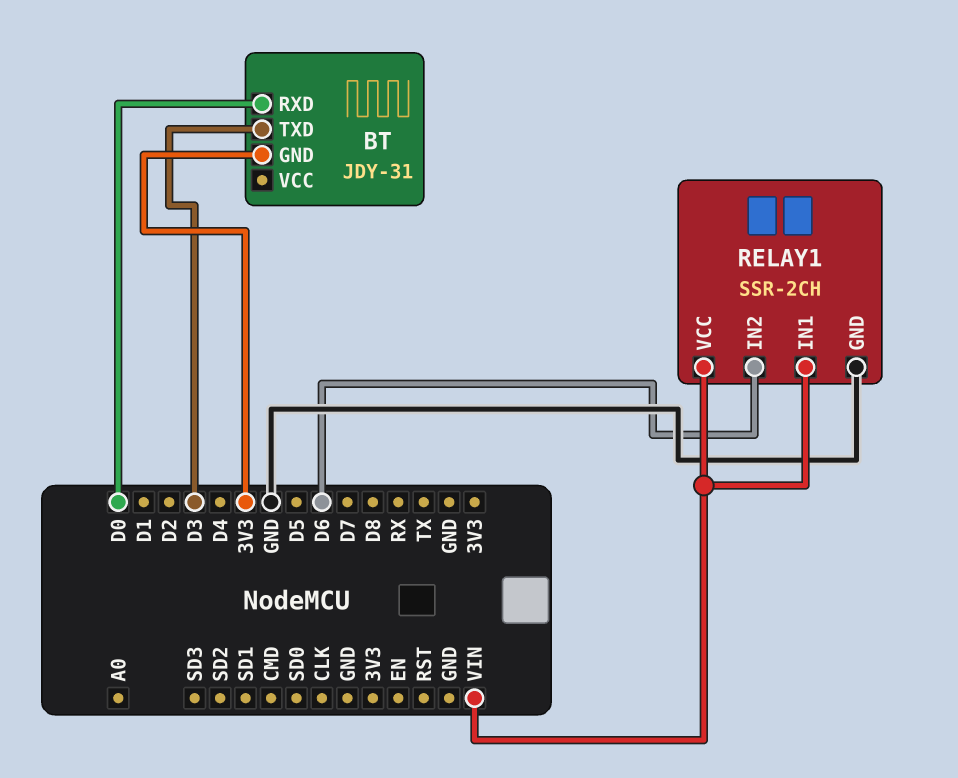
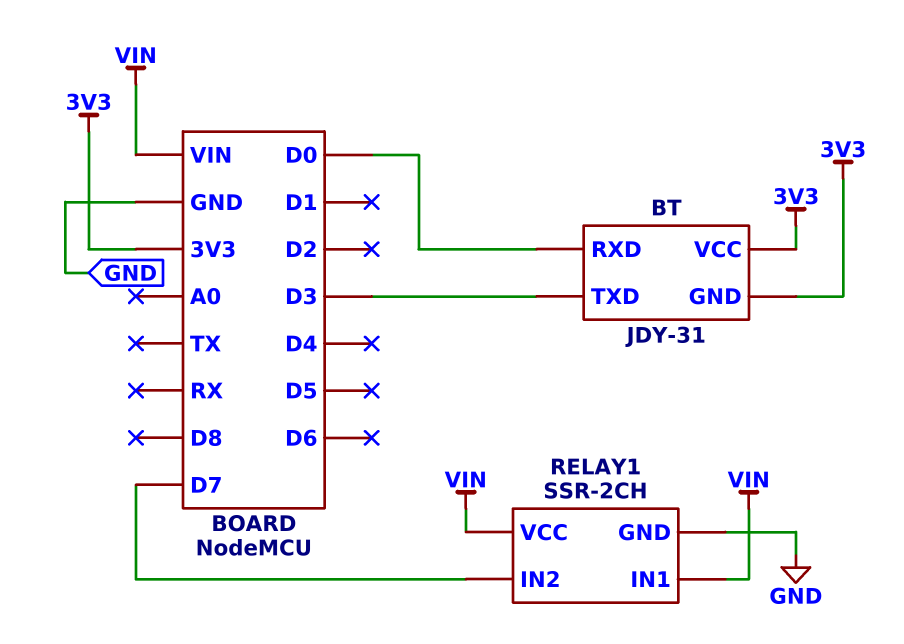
BT pin VCC: none -> 3V3
RELAY1 pin IN2: D6 -> D7

